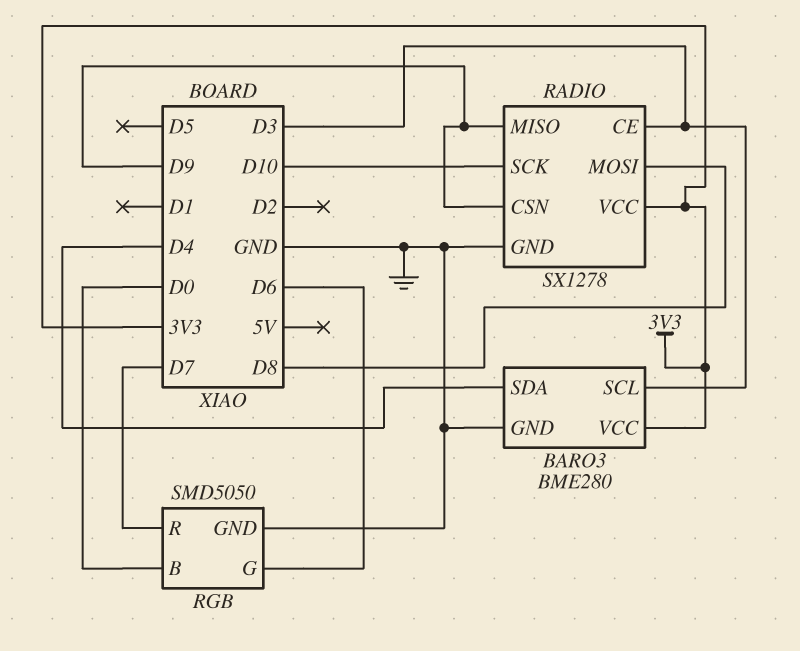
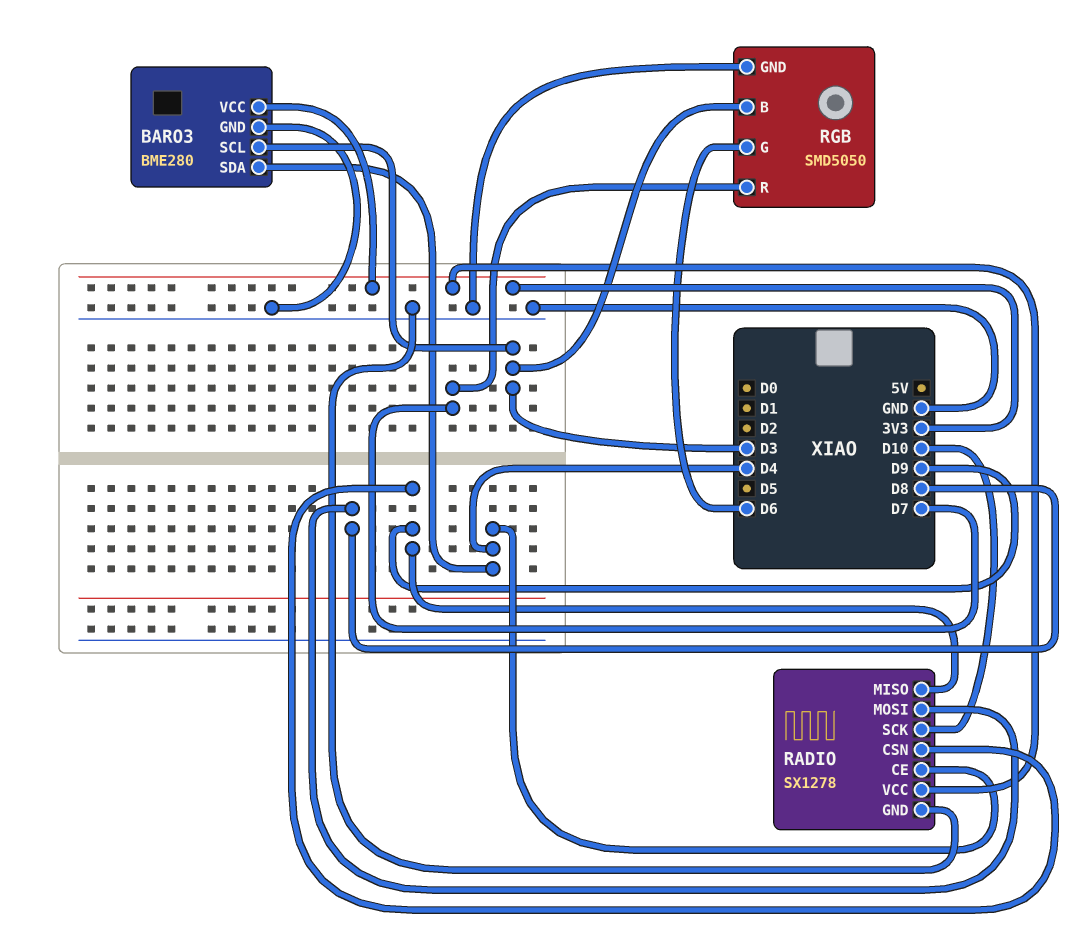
RADIO pin CE: D3 -> D4
RGB pin B: D0 -> D3

